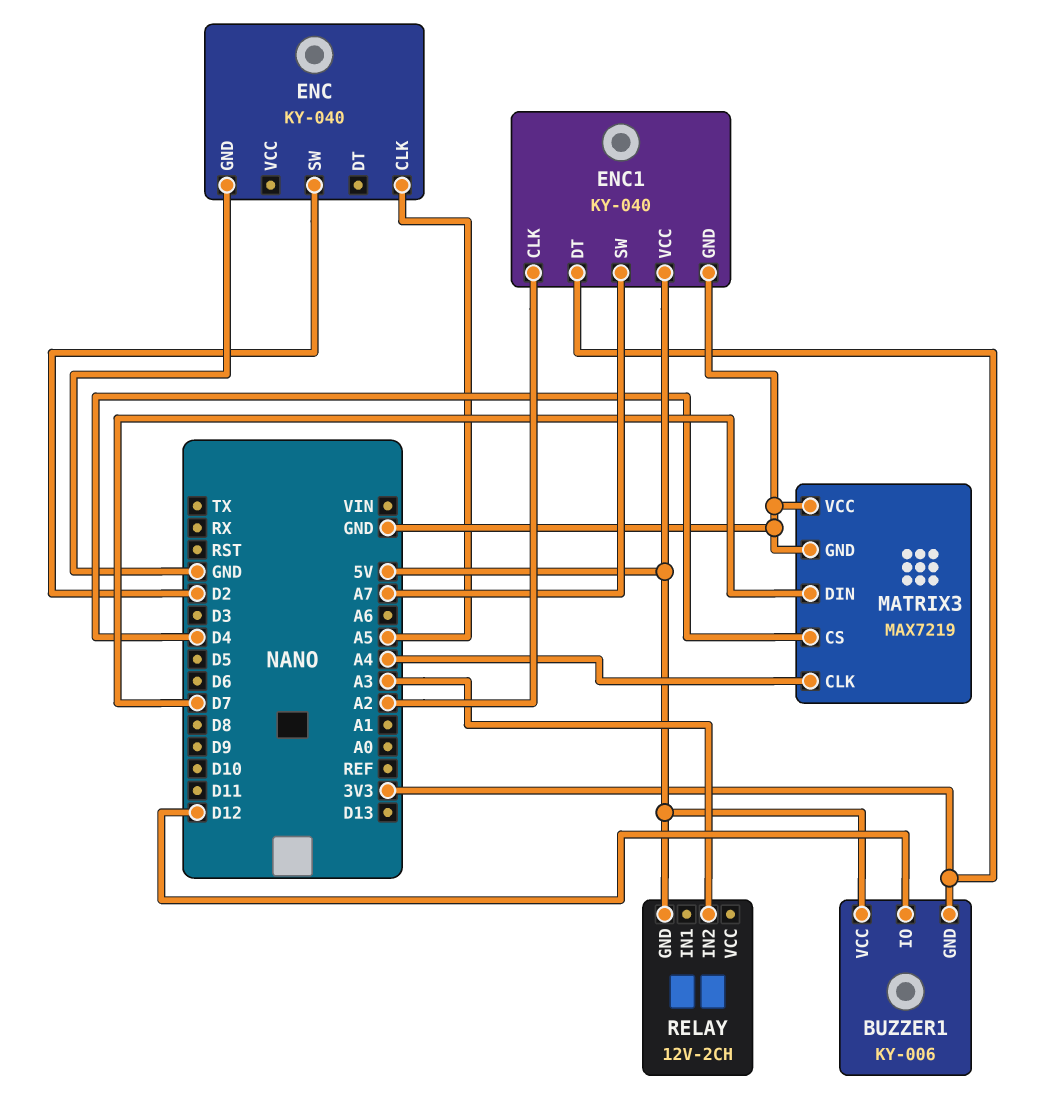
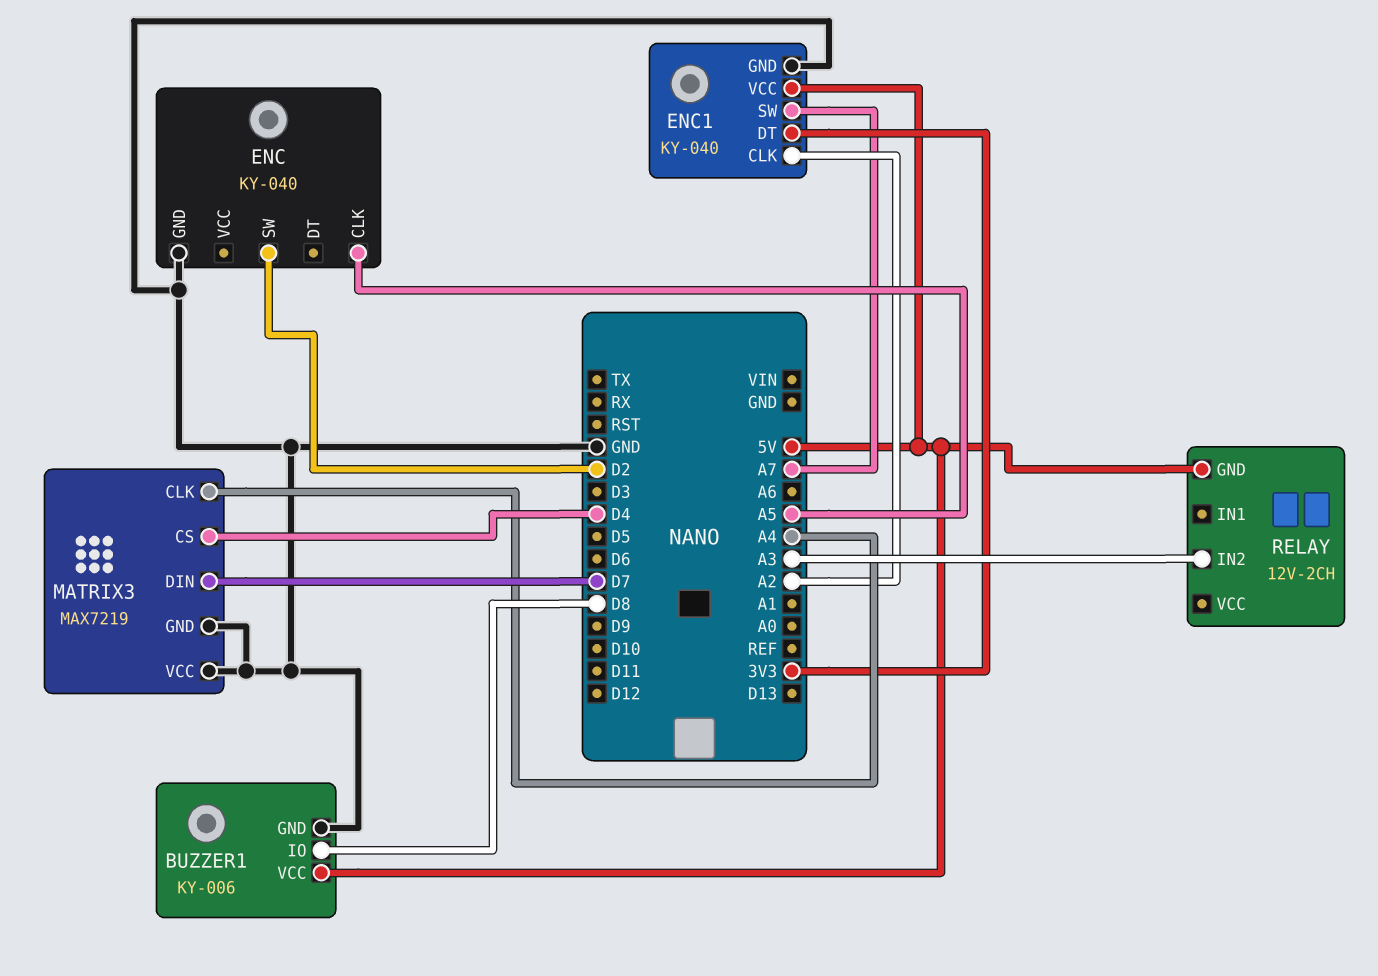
BUZZER1 pin GND: 3V3 -> GND
BUZZER1 pin IO: D12 -> D8

